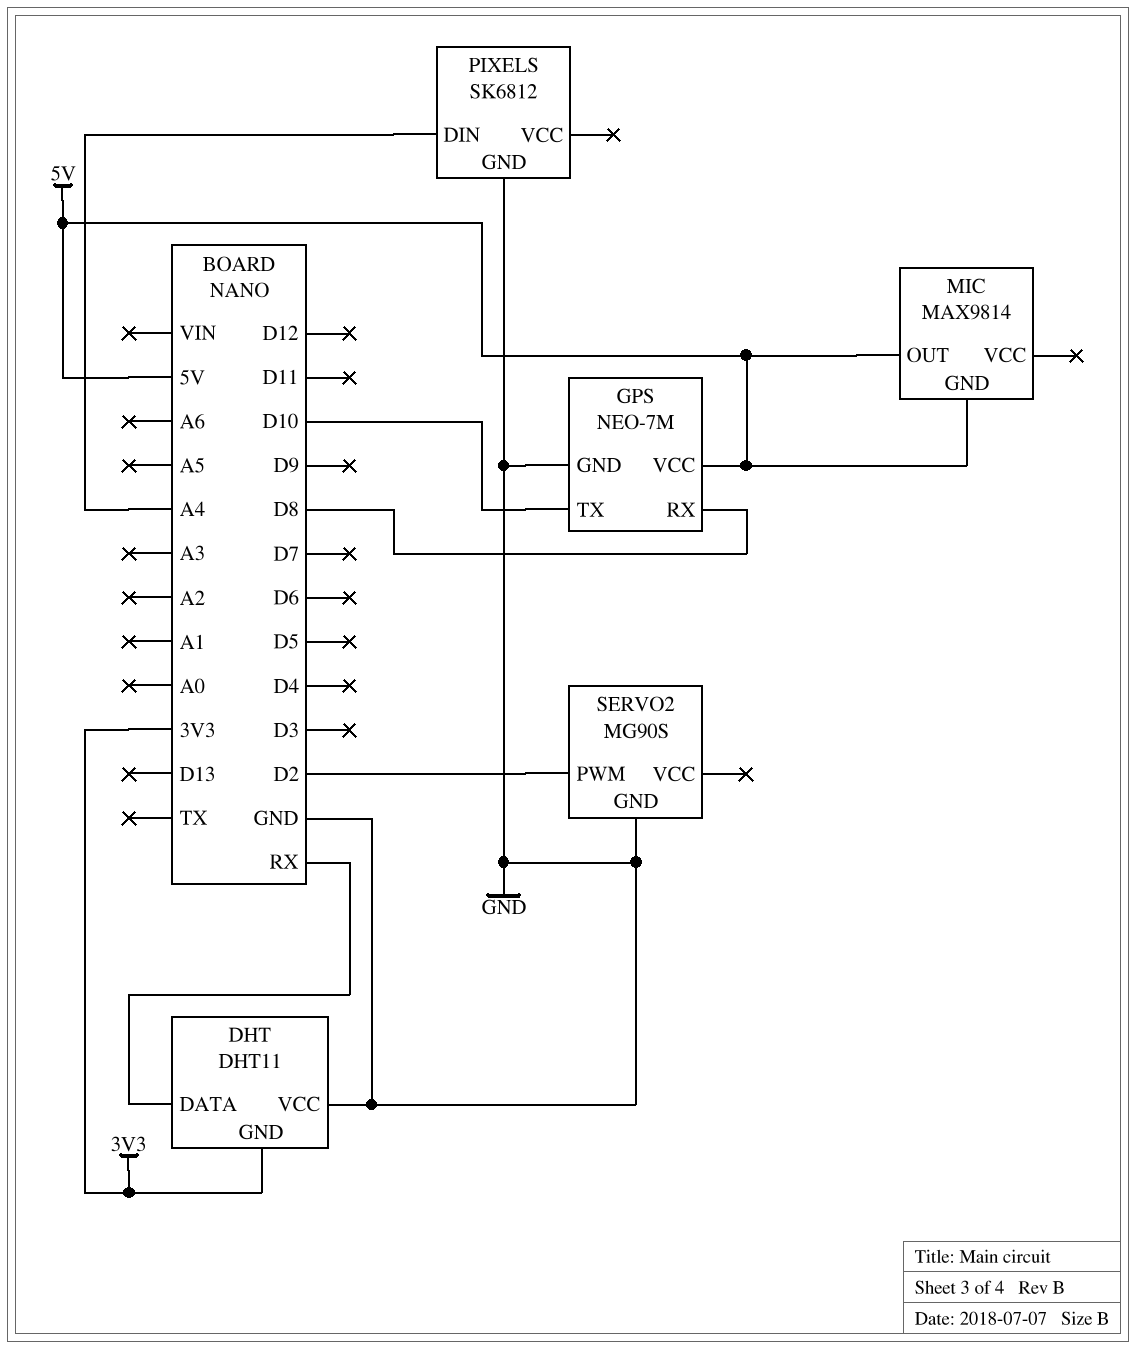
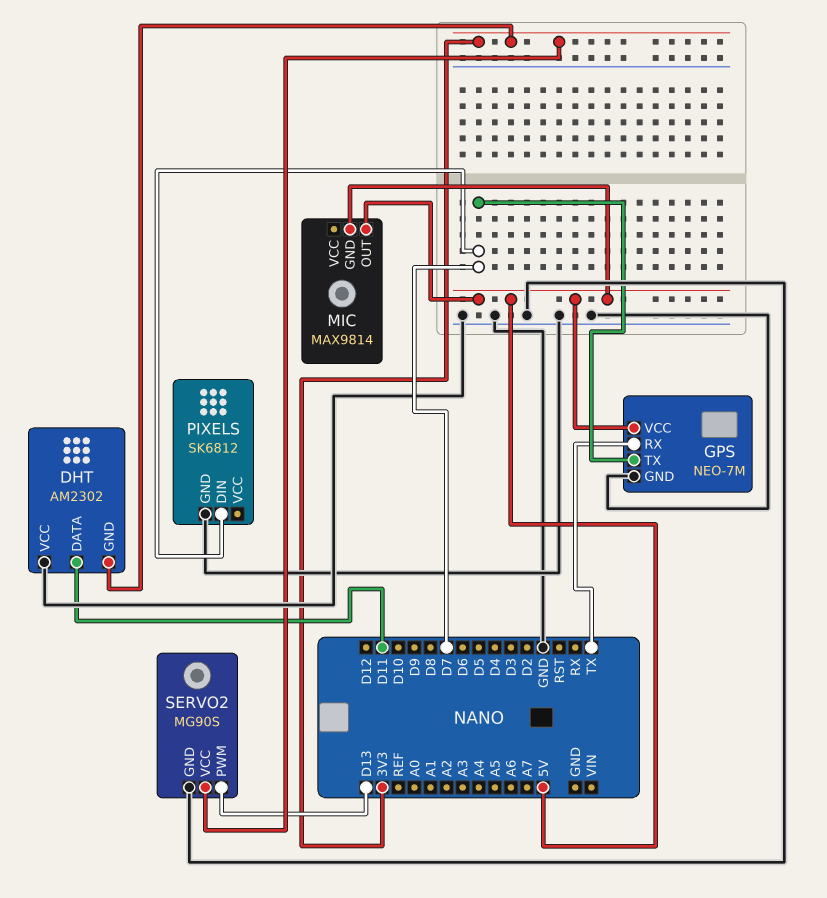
DHT: DHT11 -> AM2302
DHT pin DATA: RX -> D11
GPS pin RX: D8 -> TX
GPS pin TX: D10 -> D7
PIXELS pin DIN: A4 -> D7
SERVO2 pin PWM: D2 -> D13
SERVO2 pin VCC: none -> 3V3

